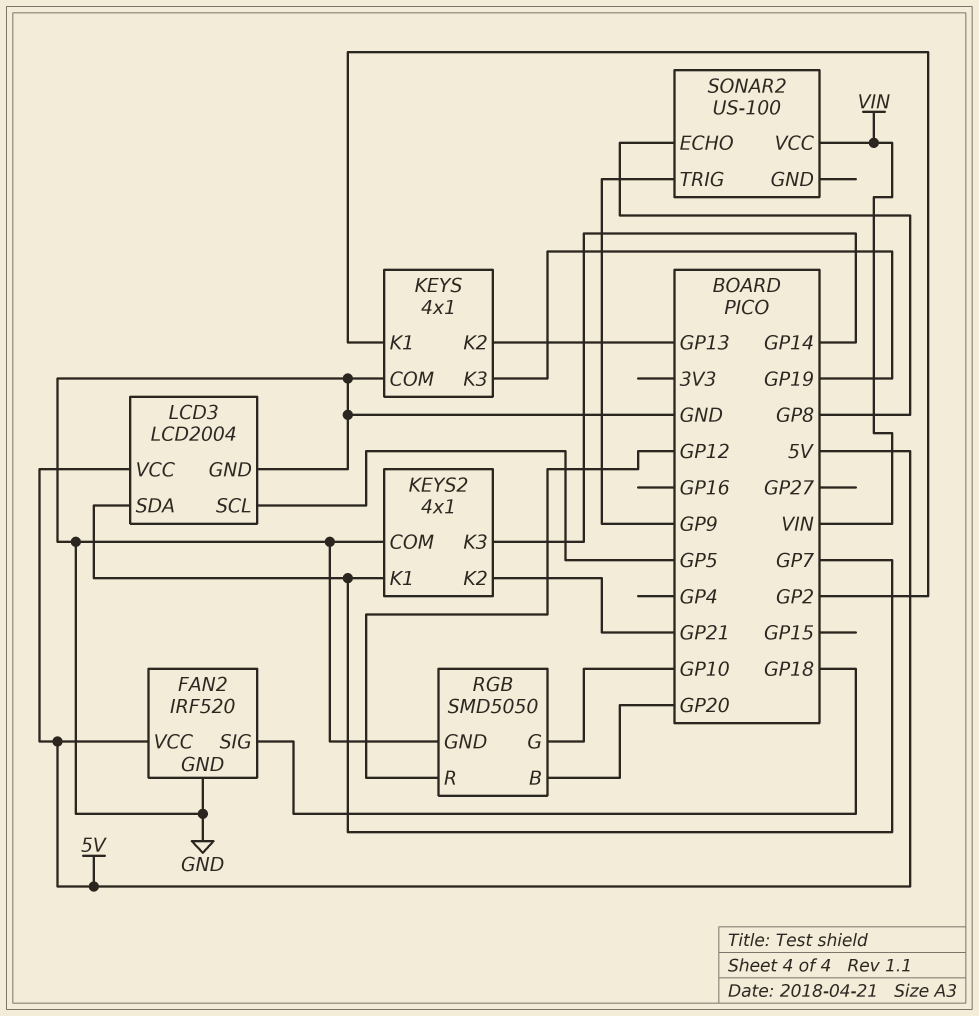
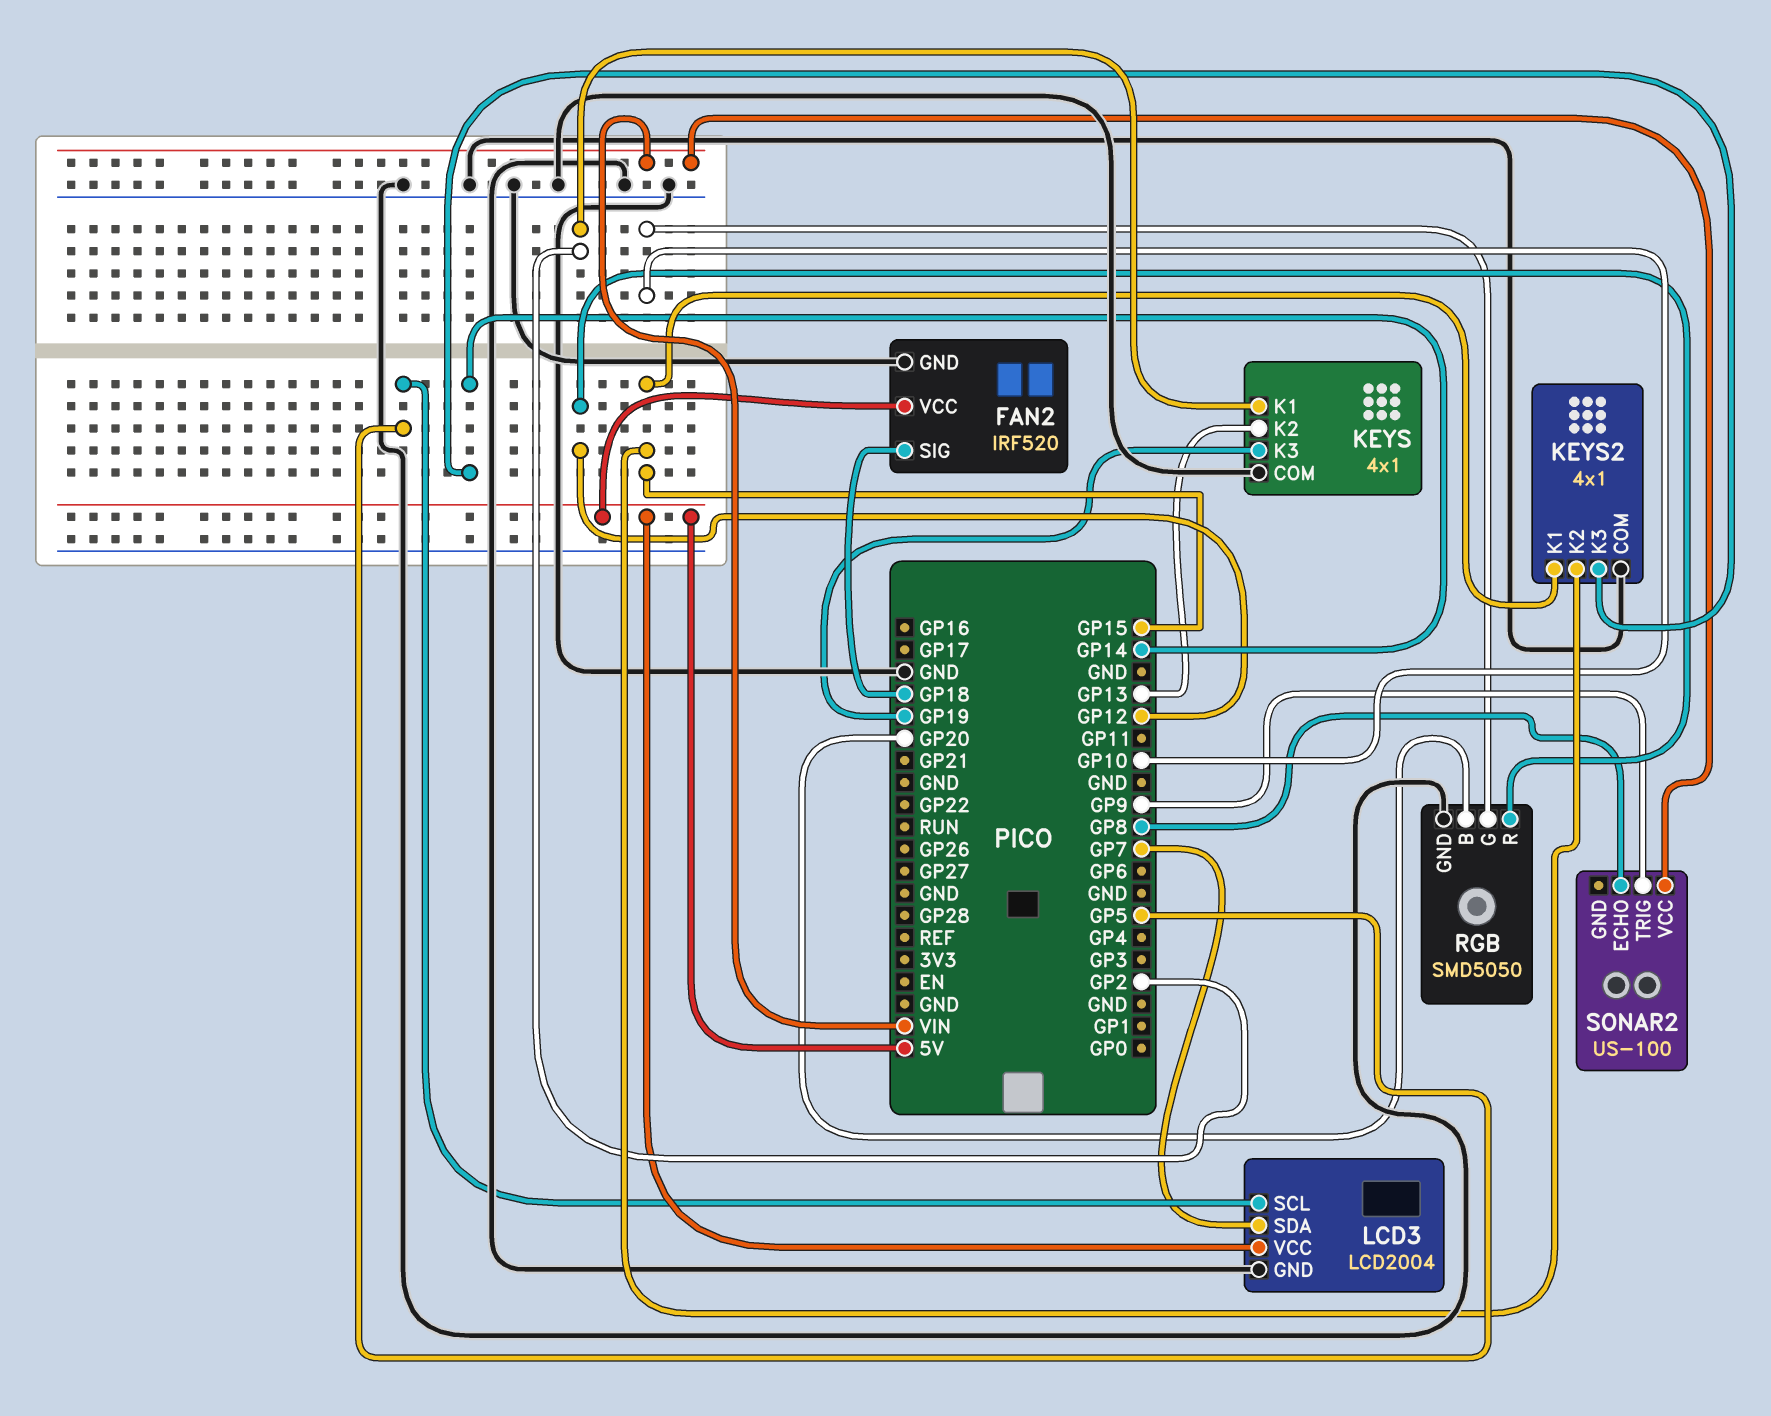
KEYS2 pin K1: GP7 -> GP15
KEYS2 pin K2: GP21 -> GP15

